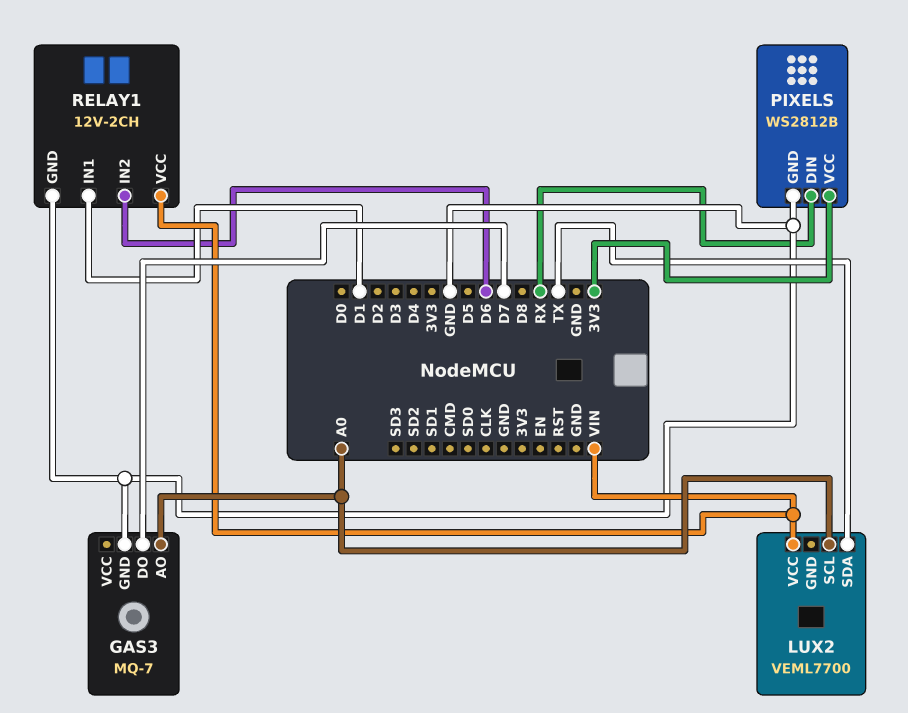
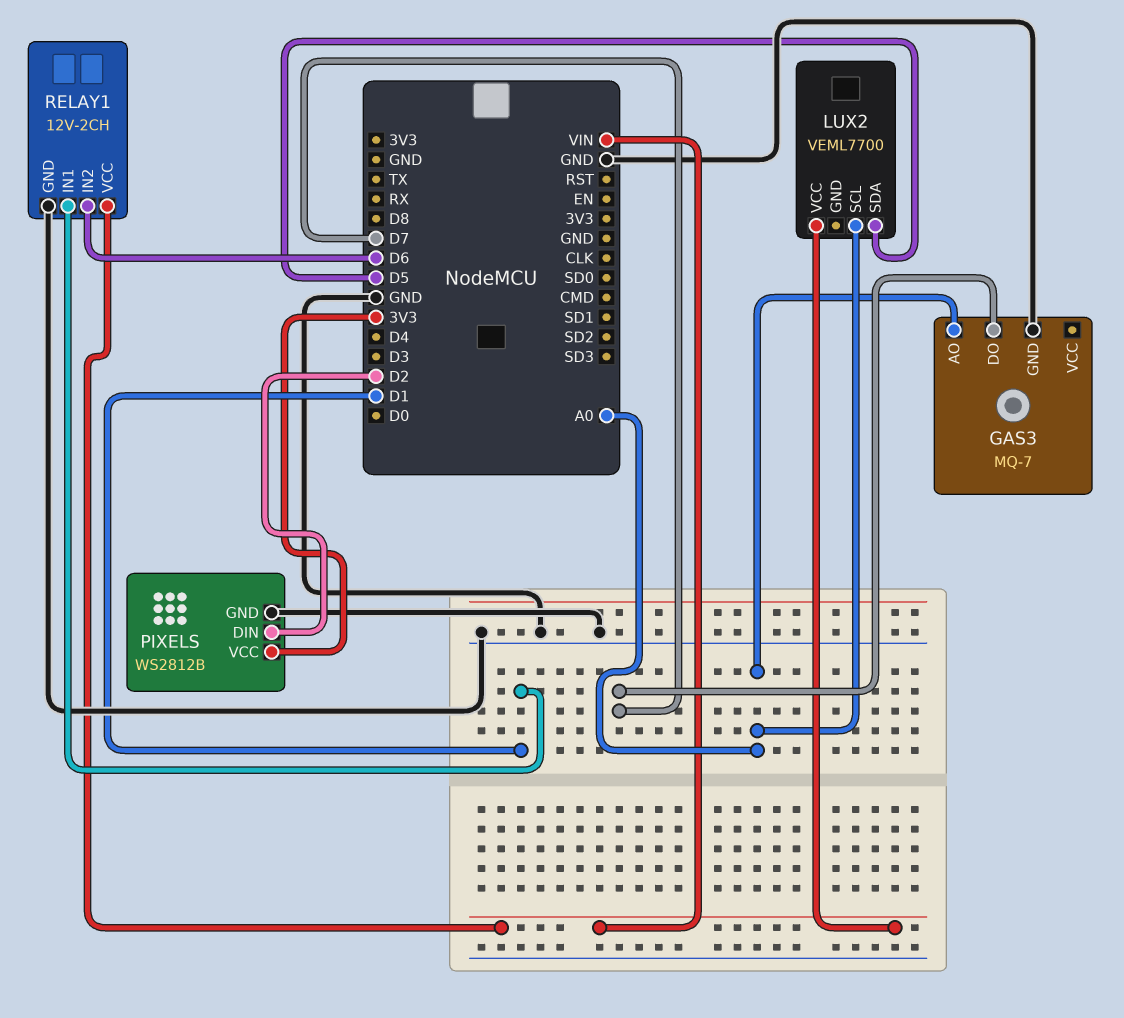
LUX2 pin SDA: TX -> D5
PIXELS pin DIN: RX -> D2

